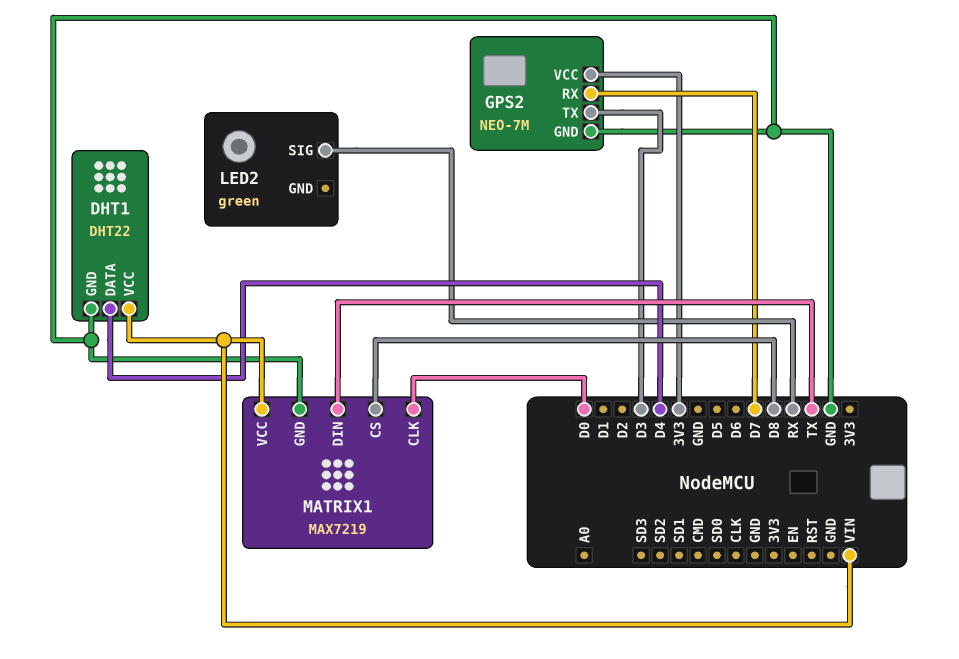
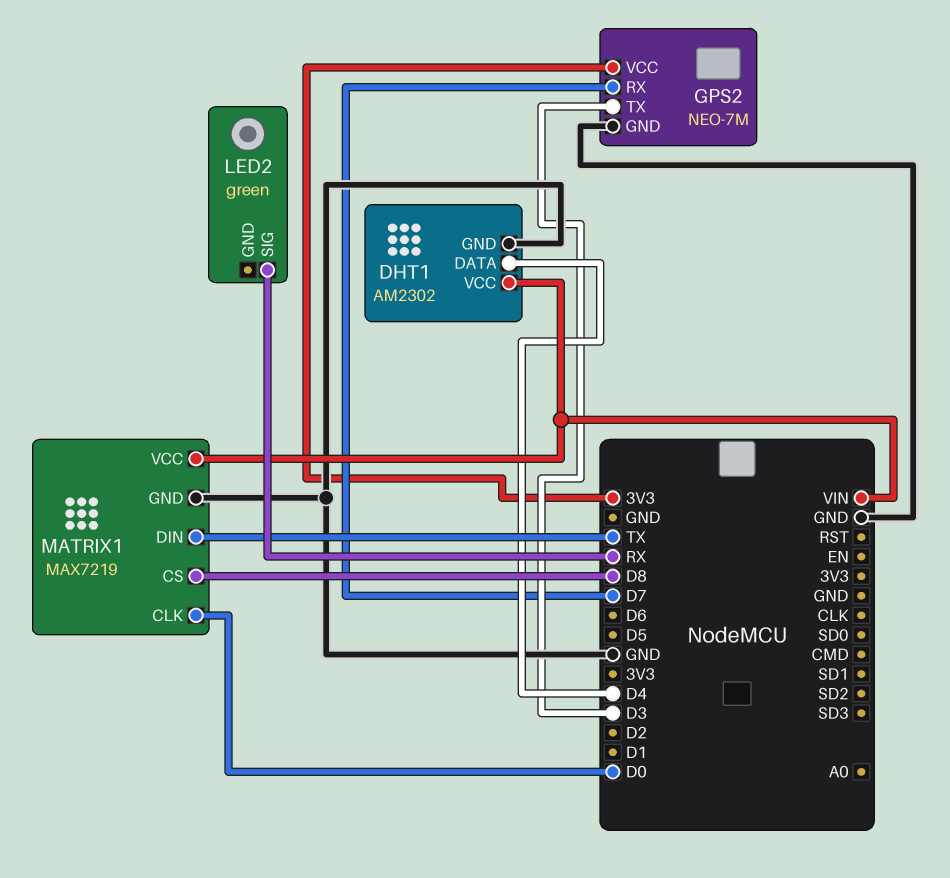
DHT1: DHT22 -> AM2302

